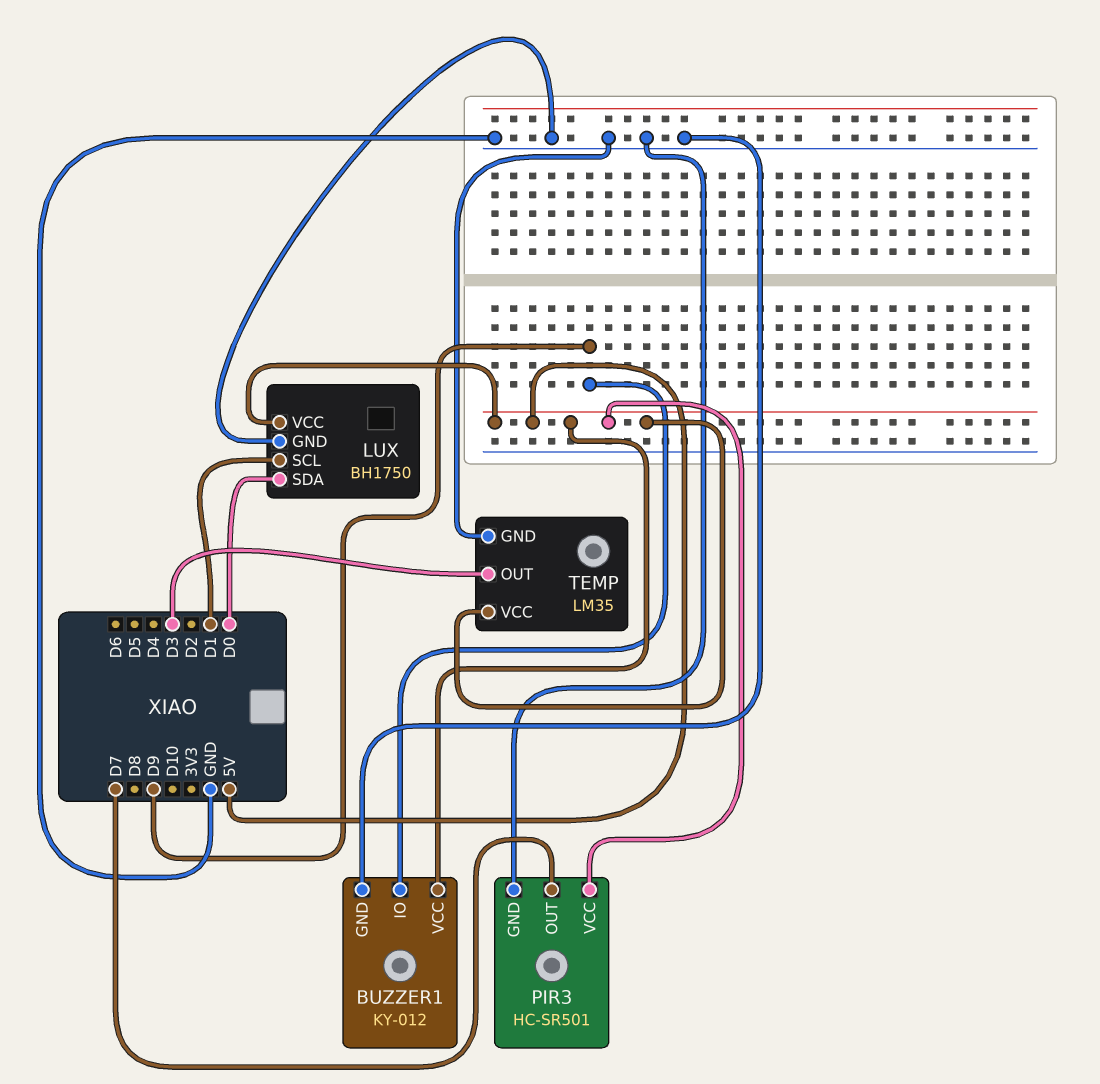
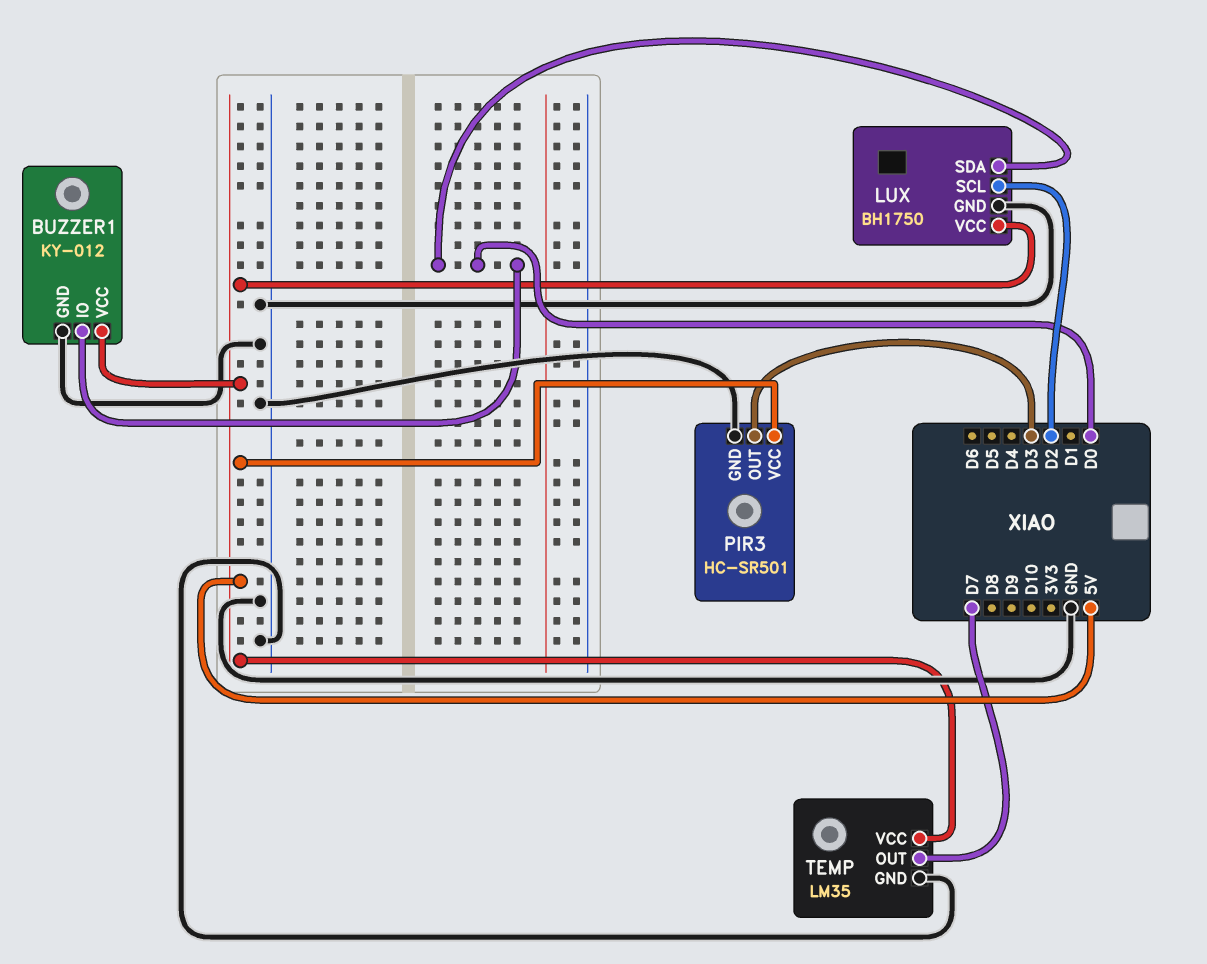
BUZZER1 pin IO: D9 -> D0
LUX pin SCL: D1 -> D2
PIR3 pin OUT: D7 -> D3
TEMP pin OUT: D3 -> D7

